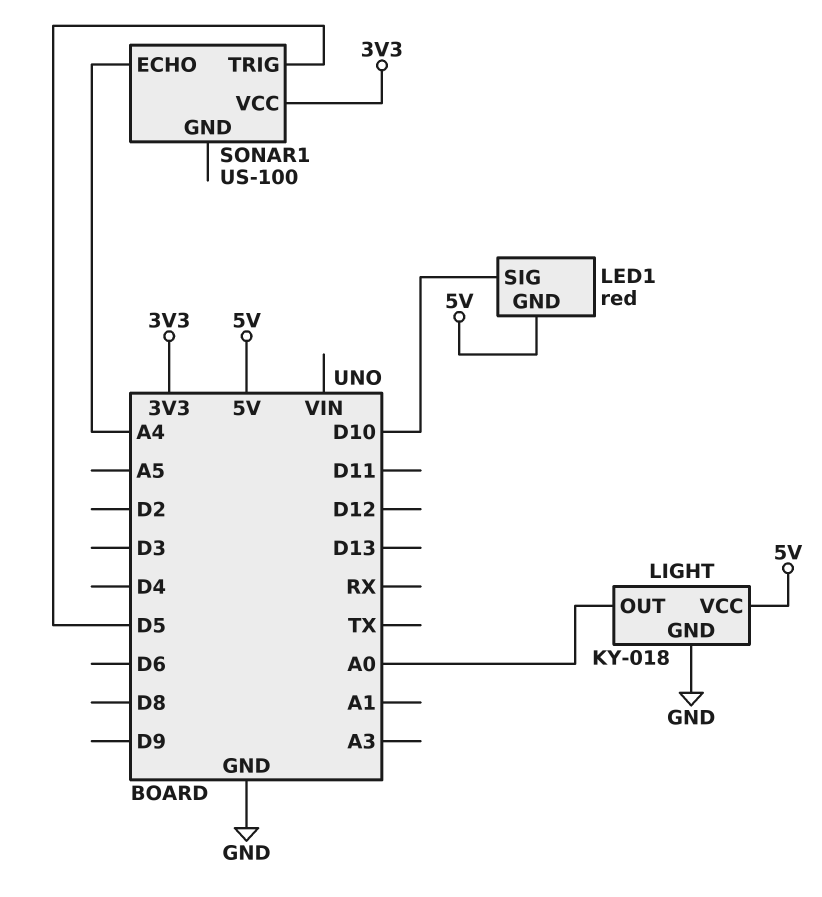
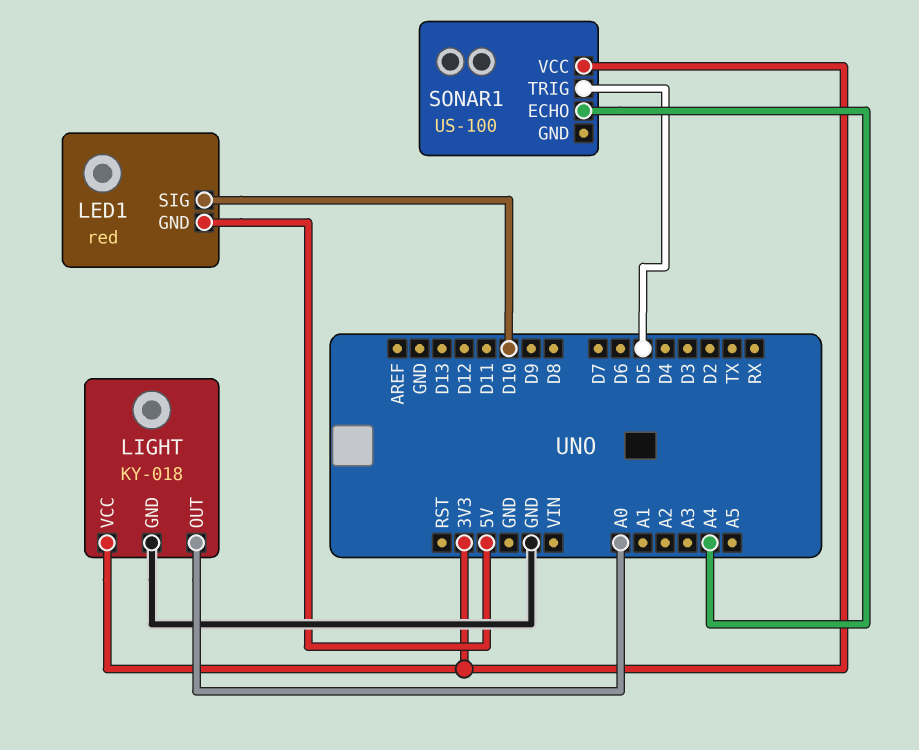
LIGHT pin VCC: 5V -> 3V3

